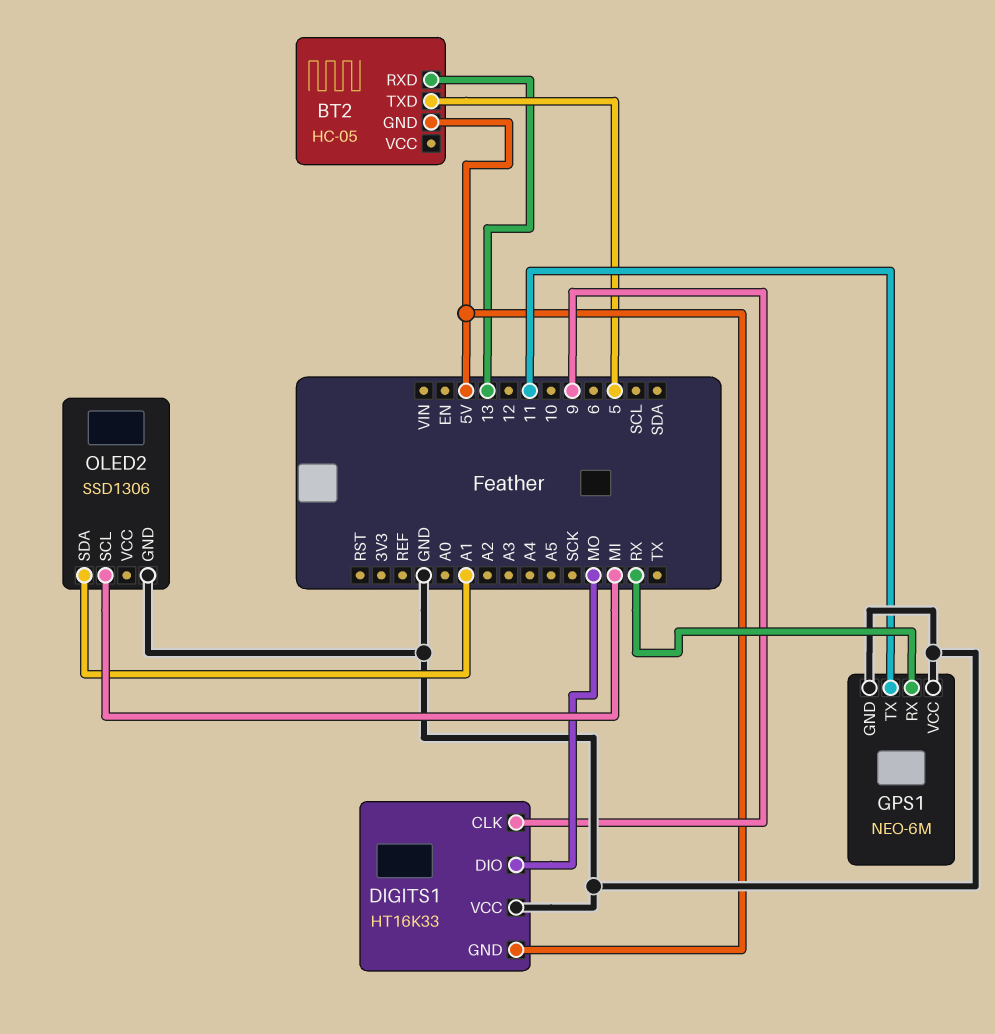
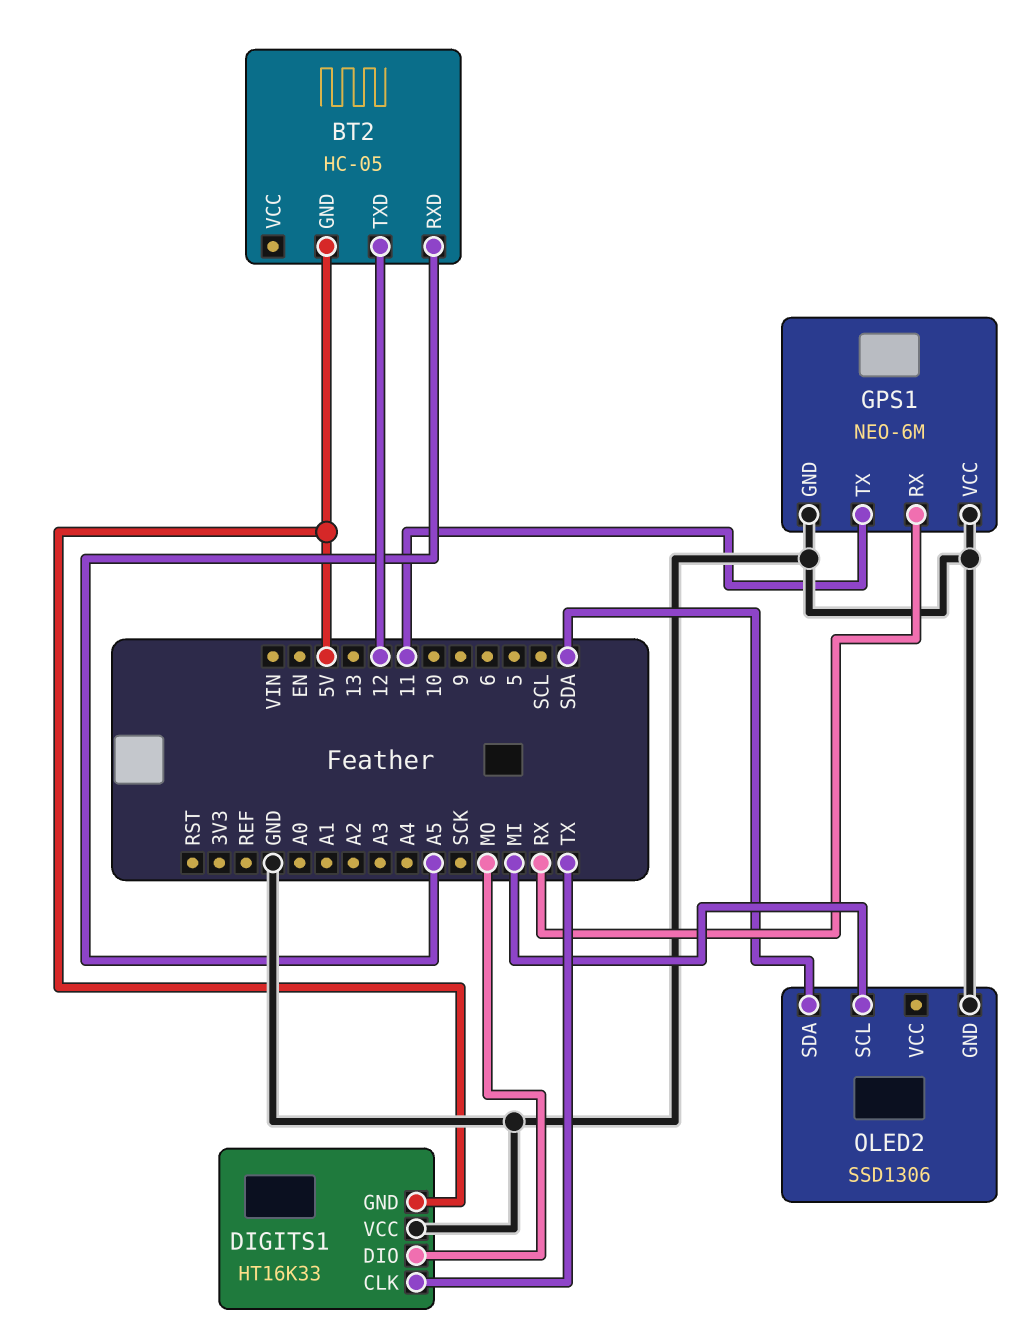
BT2 pin RXD: 13 -> A5
BT2 pin TXD: 5 -> 12
DIGITS1 pin CLK: 9 -> TX
OLED2 pin SDA: A1 -> SDA

